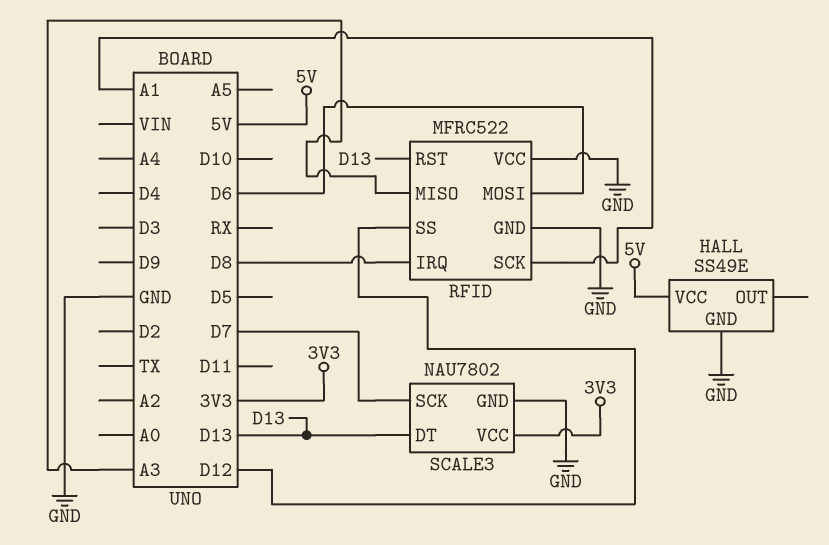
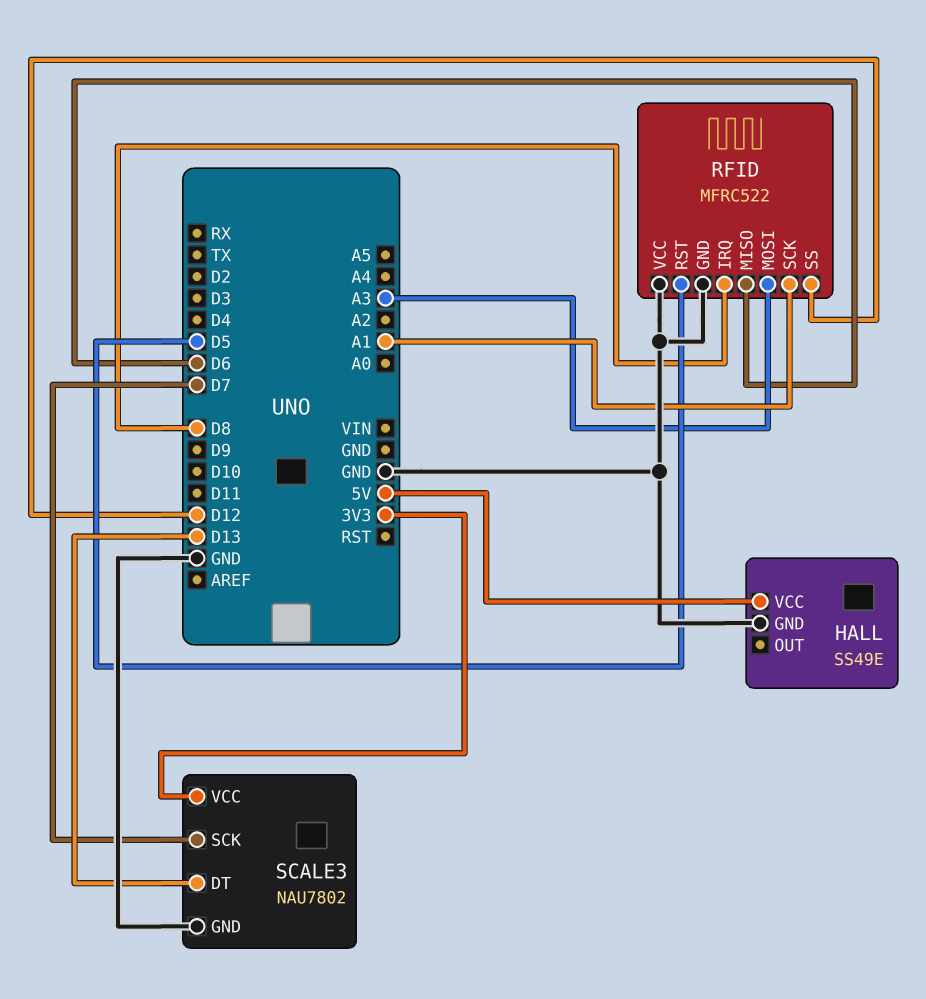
RFID pin MISO: A3 -> D6
RFID pin MOSI: D6 -> A3
RFID pin RST: D13 -> D5

